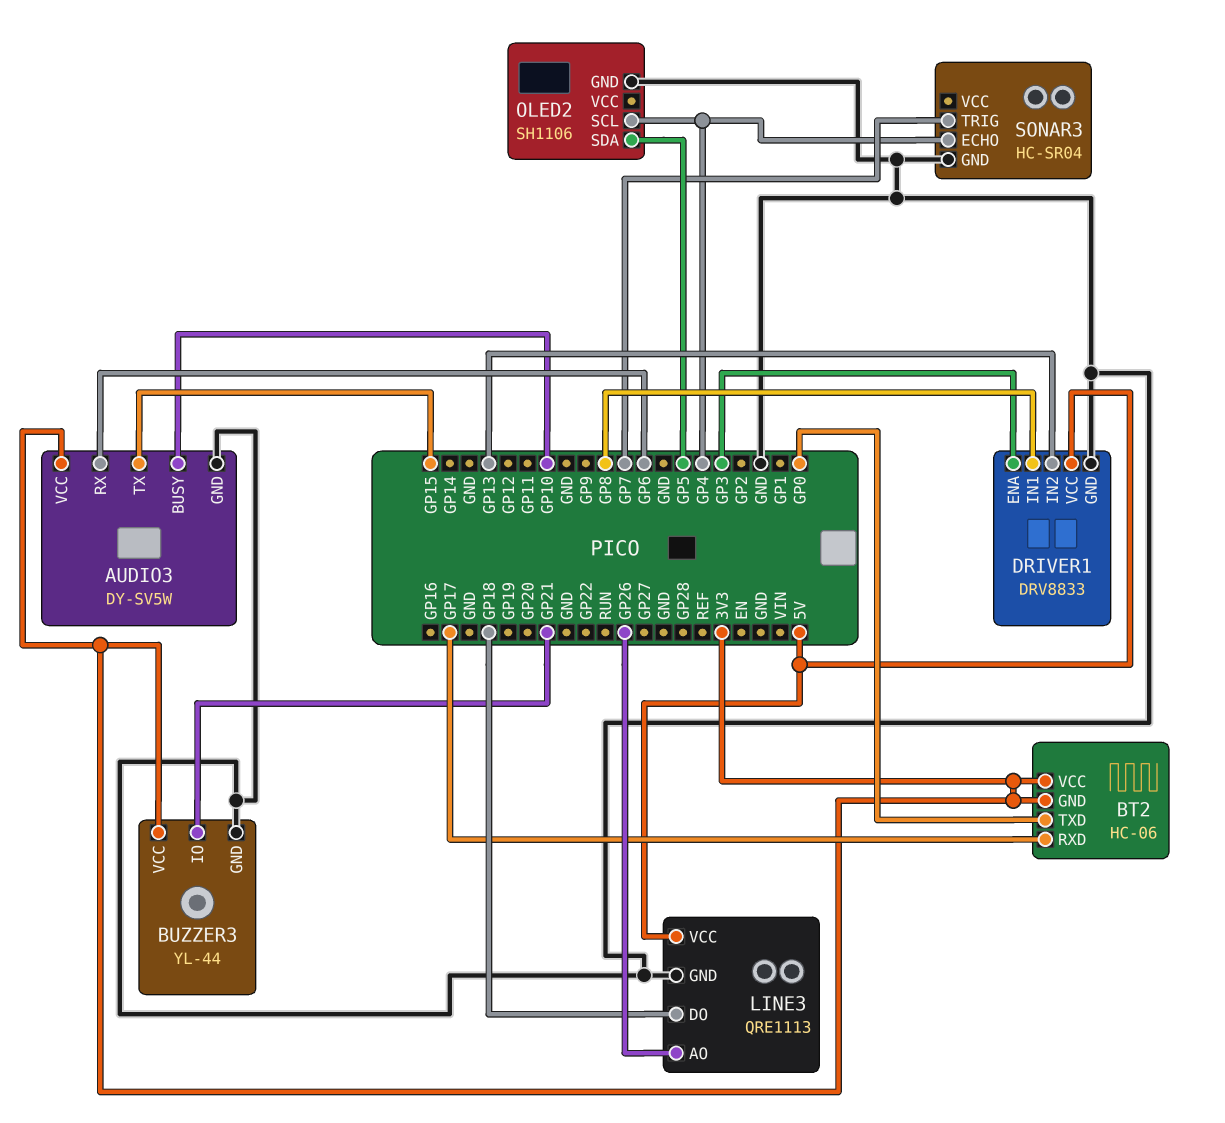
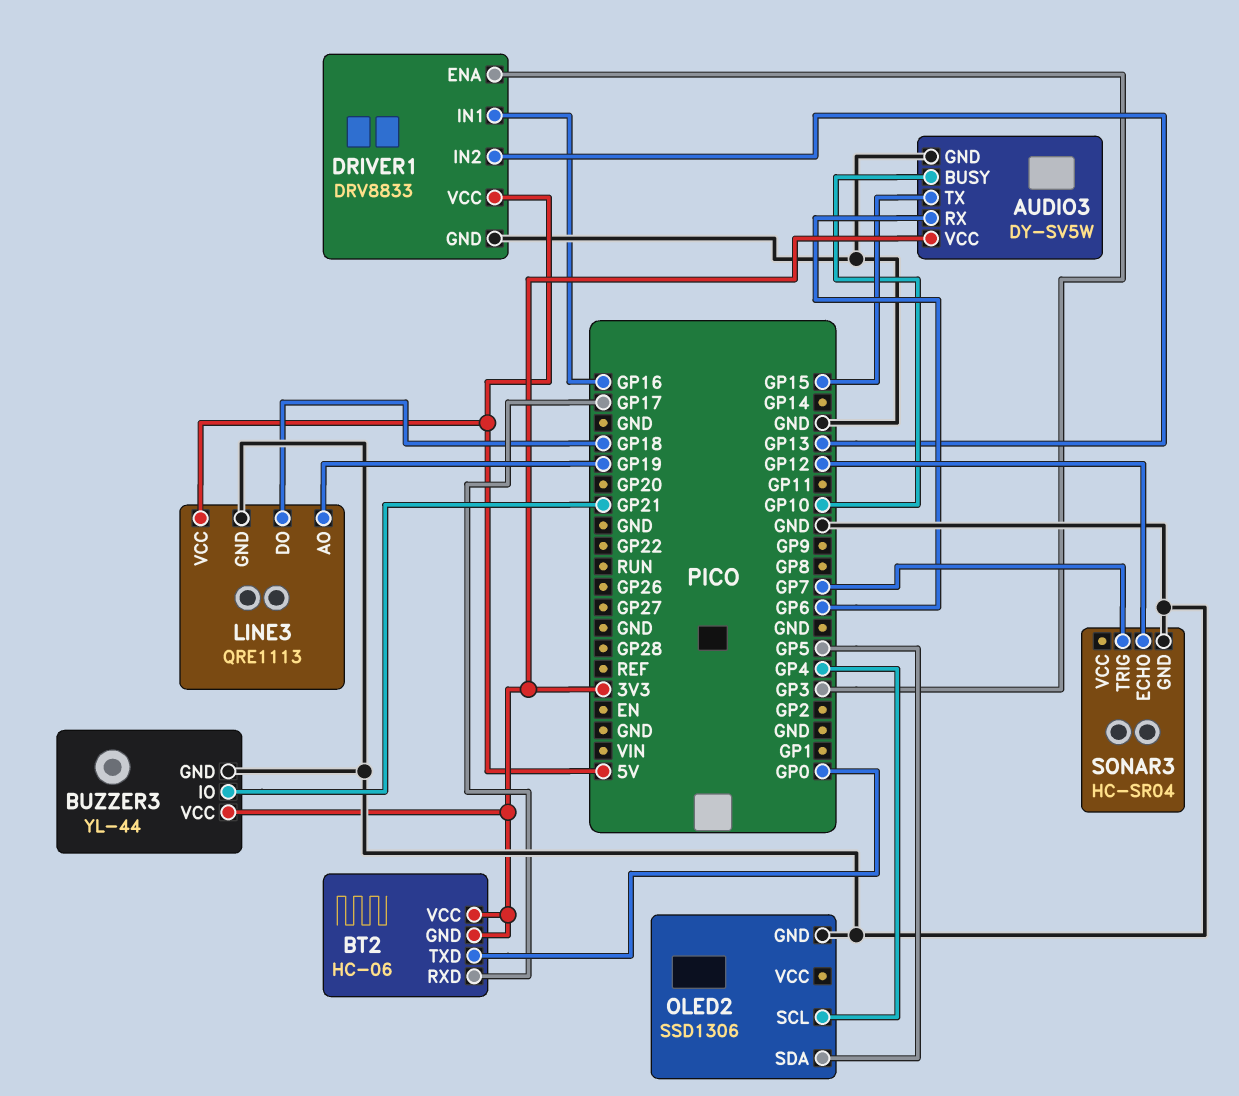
DRIVER1 pin IN1: GP8 -> GP16
LINE3 pin AO: GP26 -> GP19
OLED2: SH1106 -> SSD1306
SONAR3 pin ECHO: GP4 -> GP12

